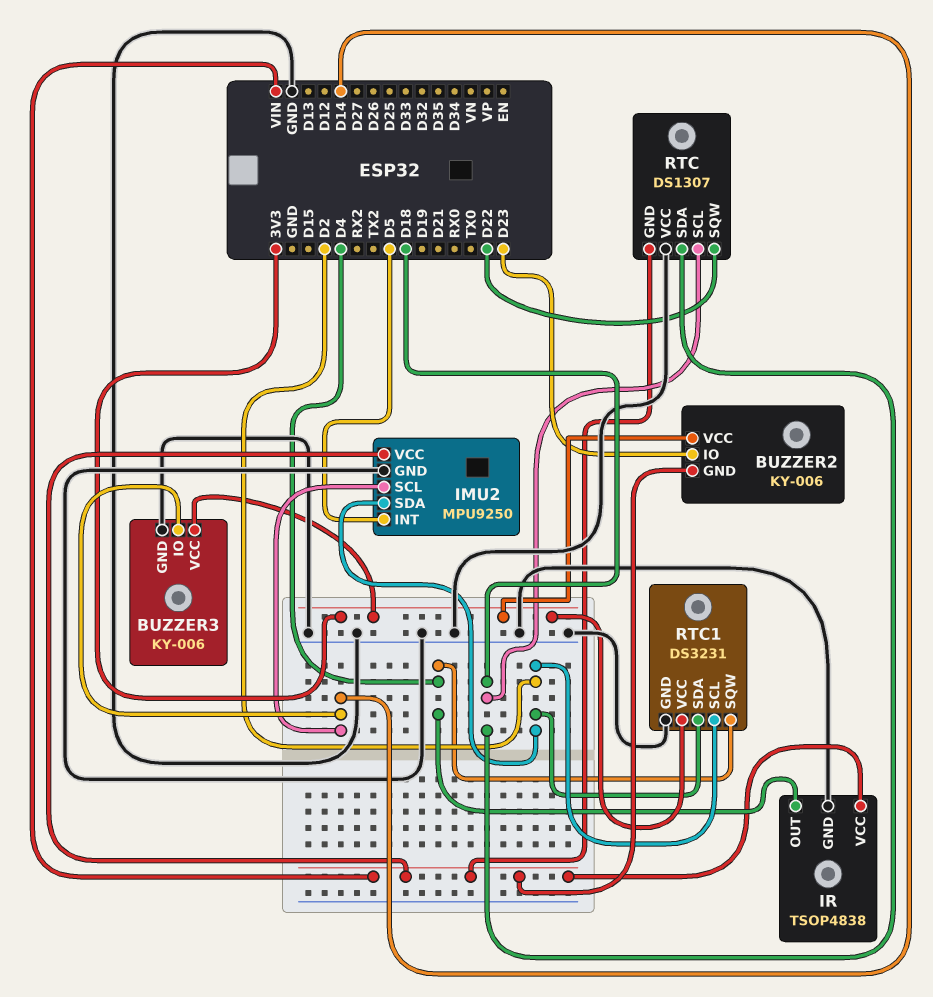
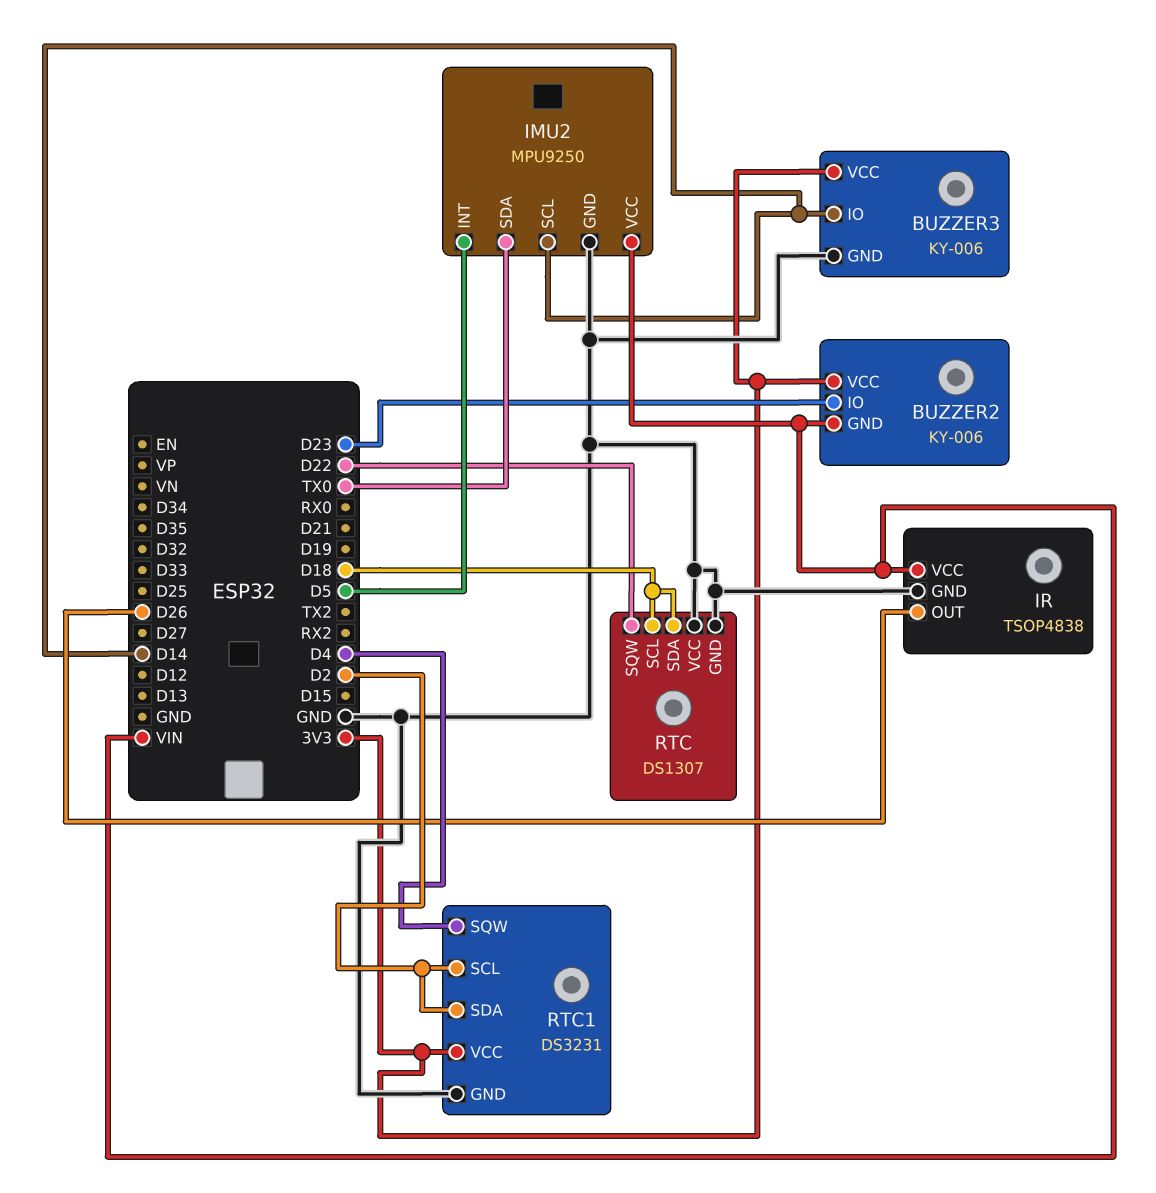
IMU2 pin SDA: D2 -> TX0
IR pin OUT: D4 -> D26
RTC pin GND: VIN -> GND

